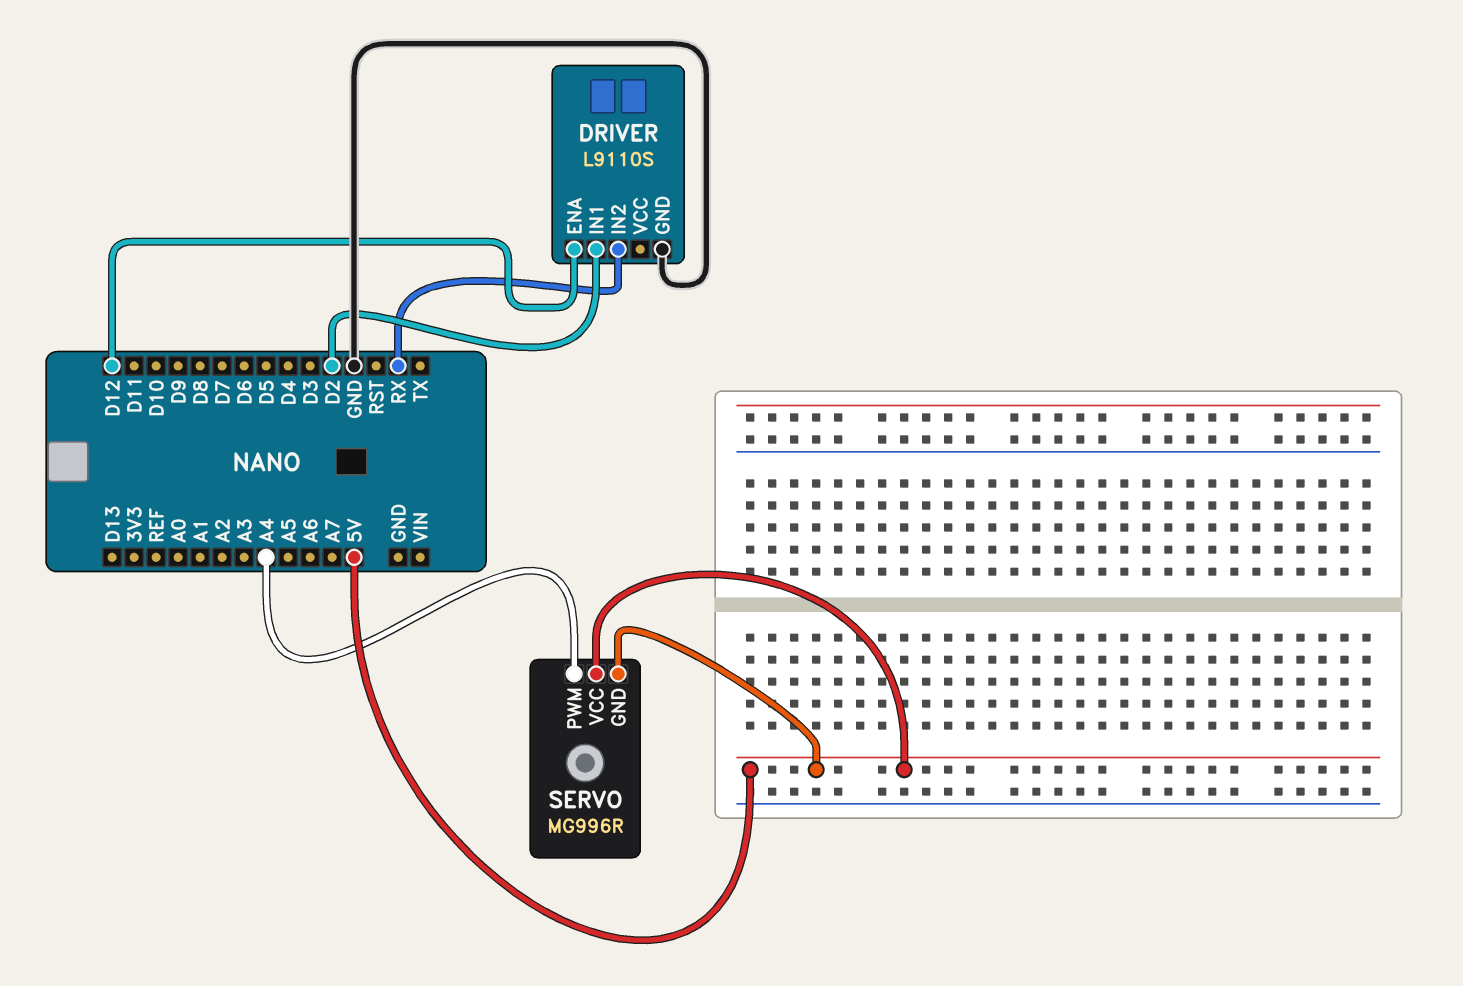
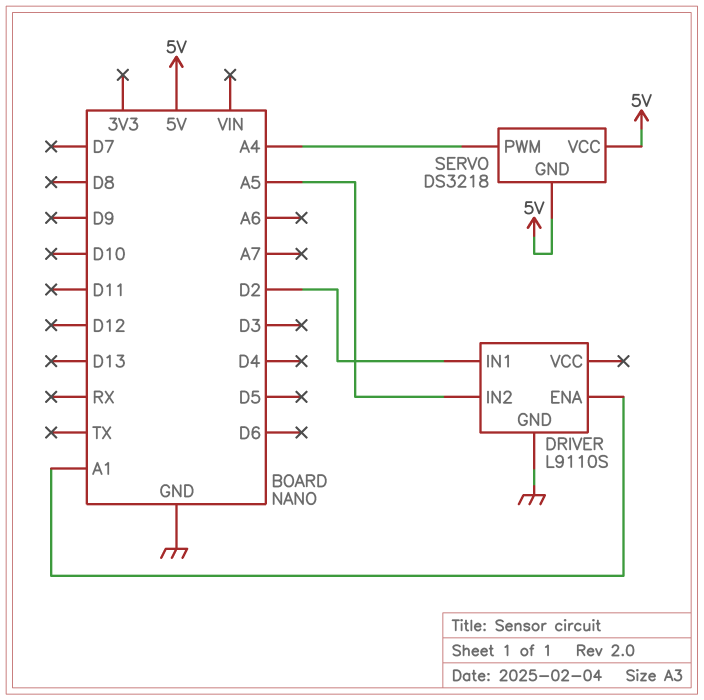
DRIVER pin ENA: D12 -> A1
DRIVER pin IN2: RX -> A5
SERVO: MG996R -> DS3218

